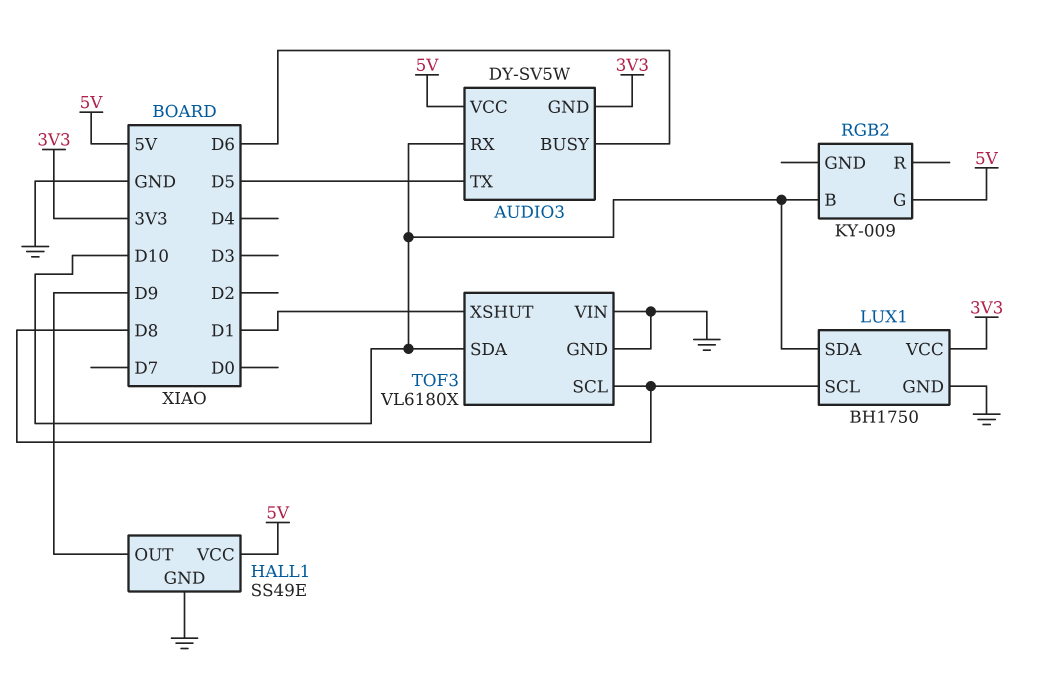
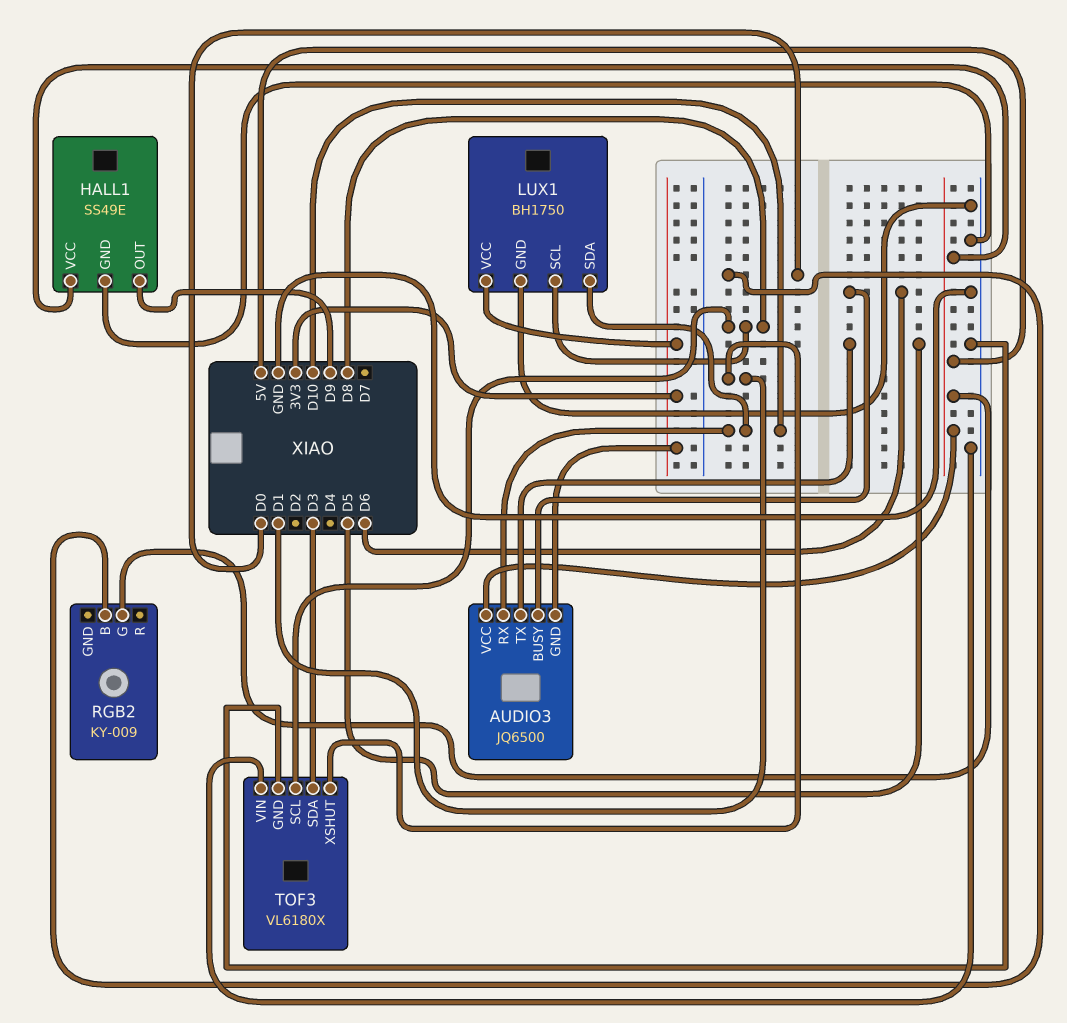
AUDIO3: DY-SV5W -> JQ6500
RGB2 pin B: D10 -> D0
TOF3 pin SDA: D10 -> D3

